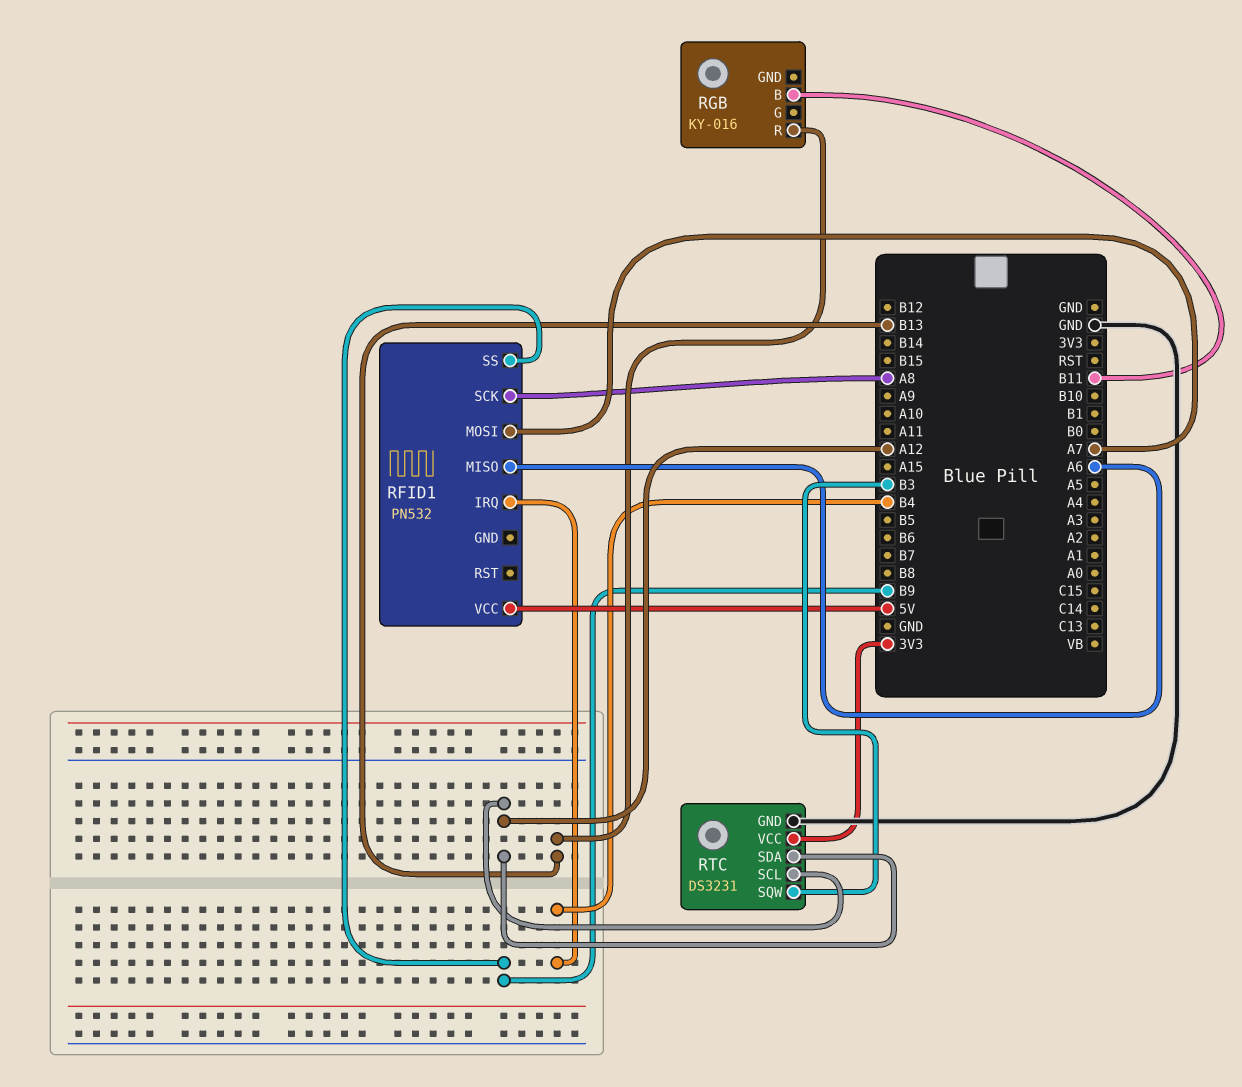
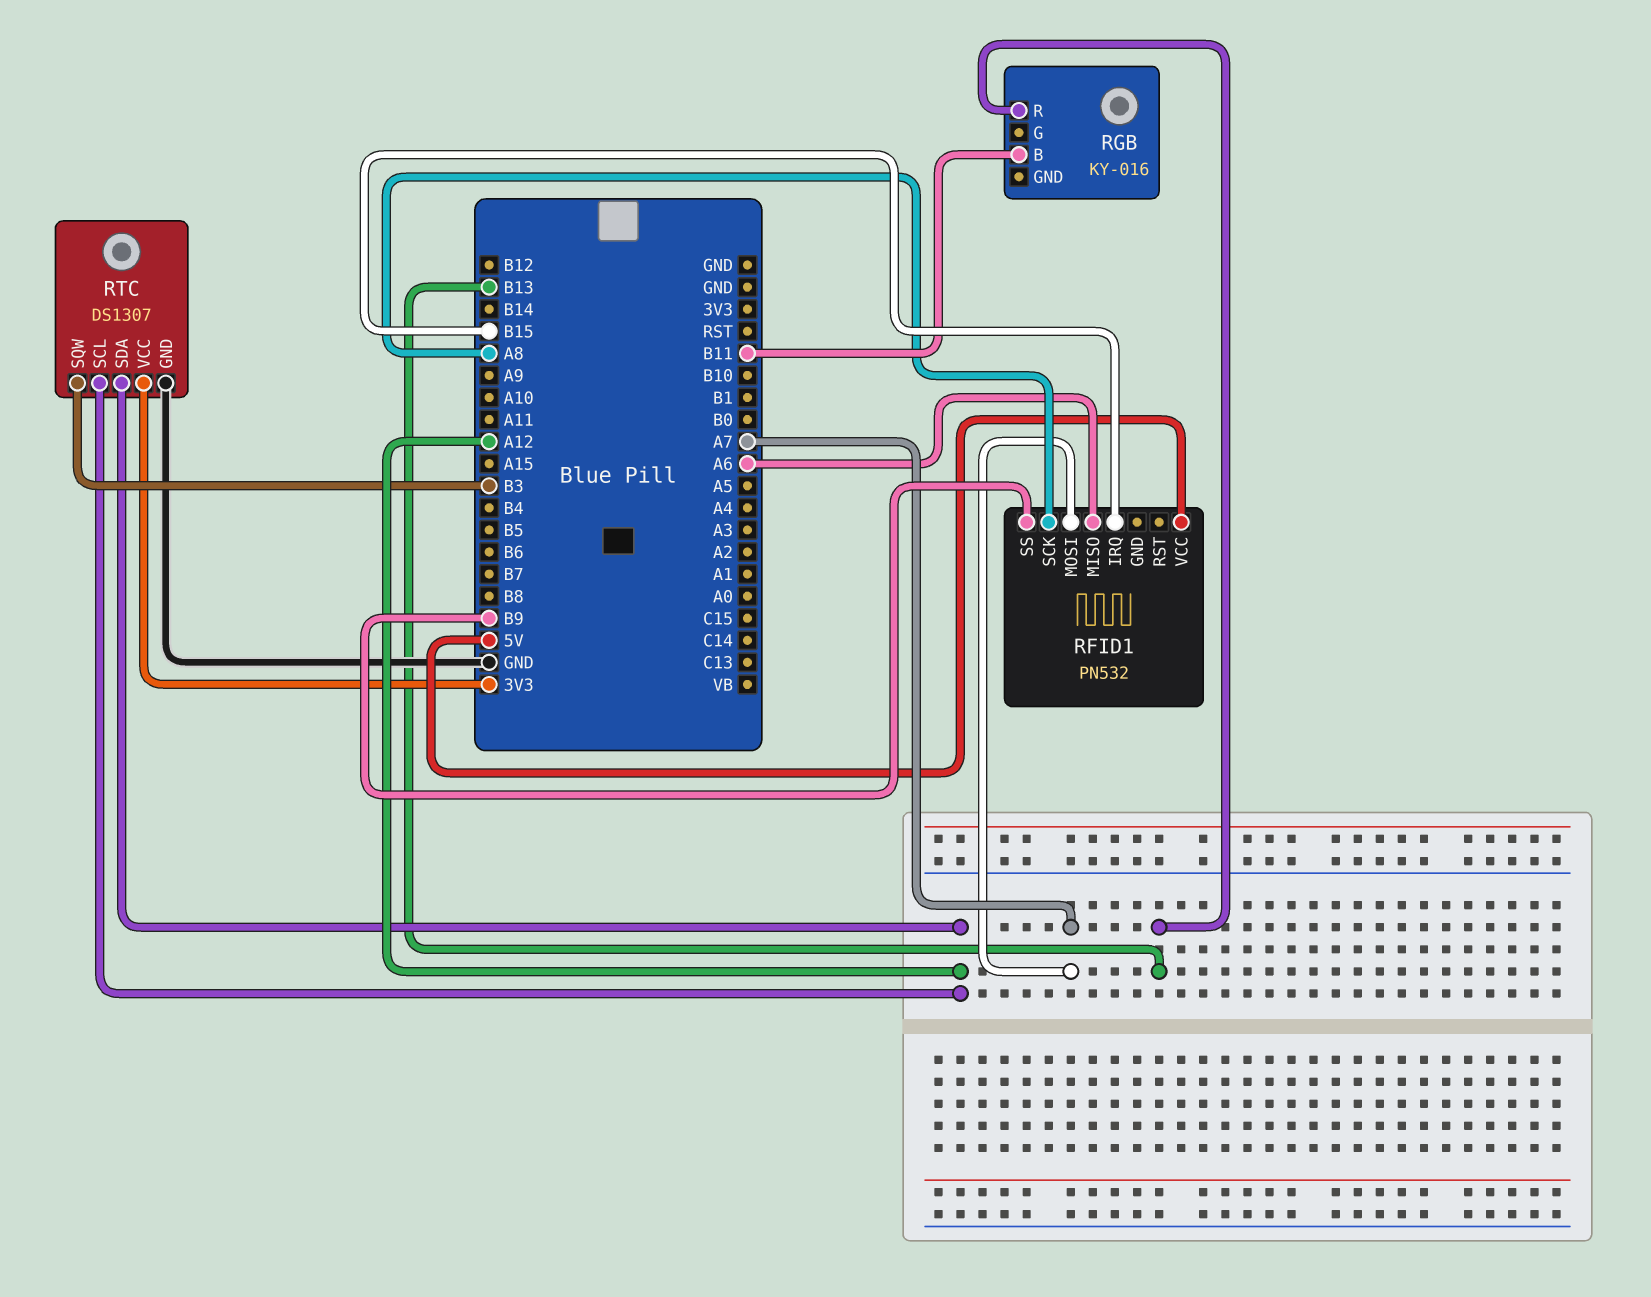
RFID1 pin IRQ: B4 -> B15
RTC: DS3231 -> DS1307

